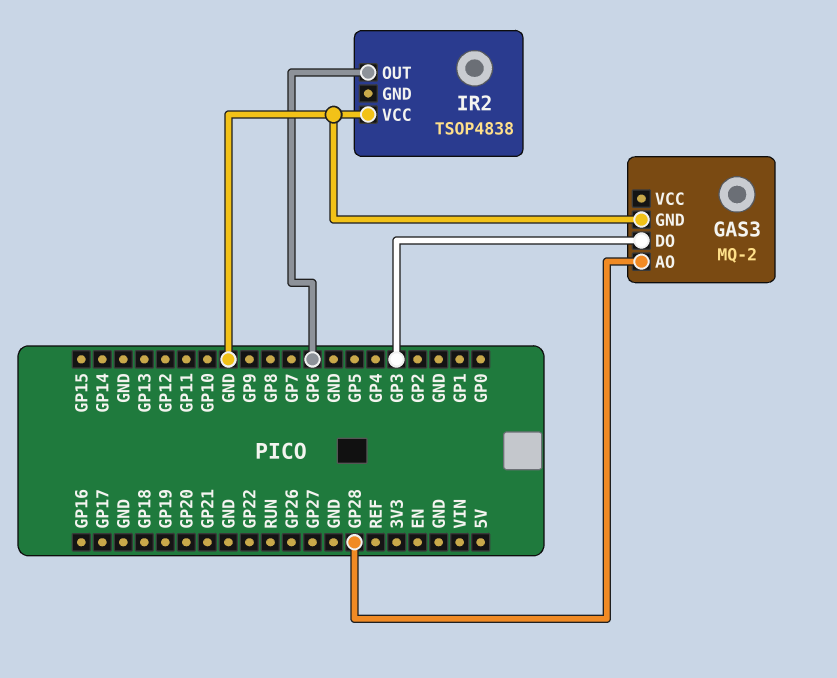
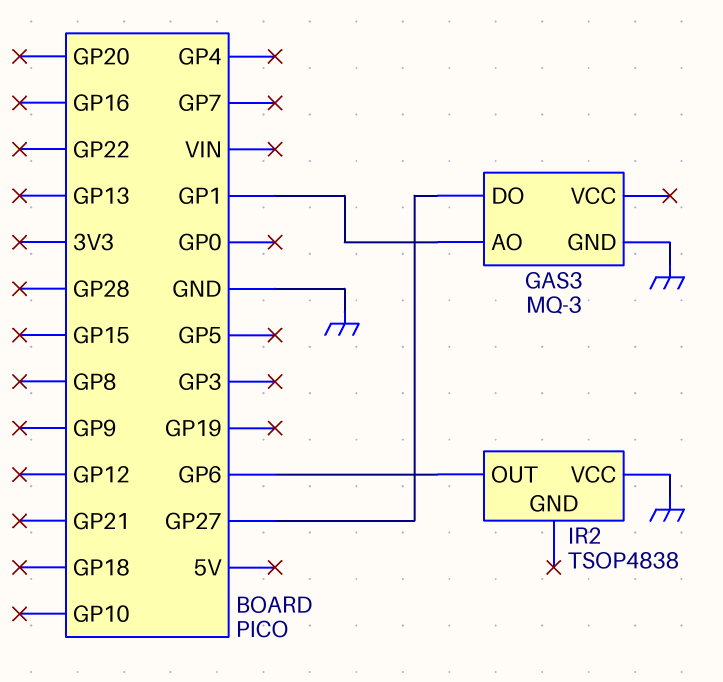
GAS3: MQ-2 -> MQ-3
GAS3 pin AO: GP28 -> GP1
GAS3 pin DO: GP3 -> GP27

